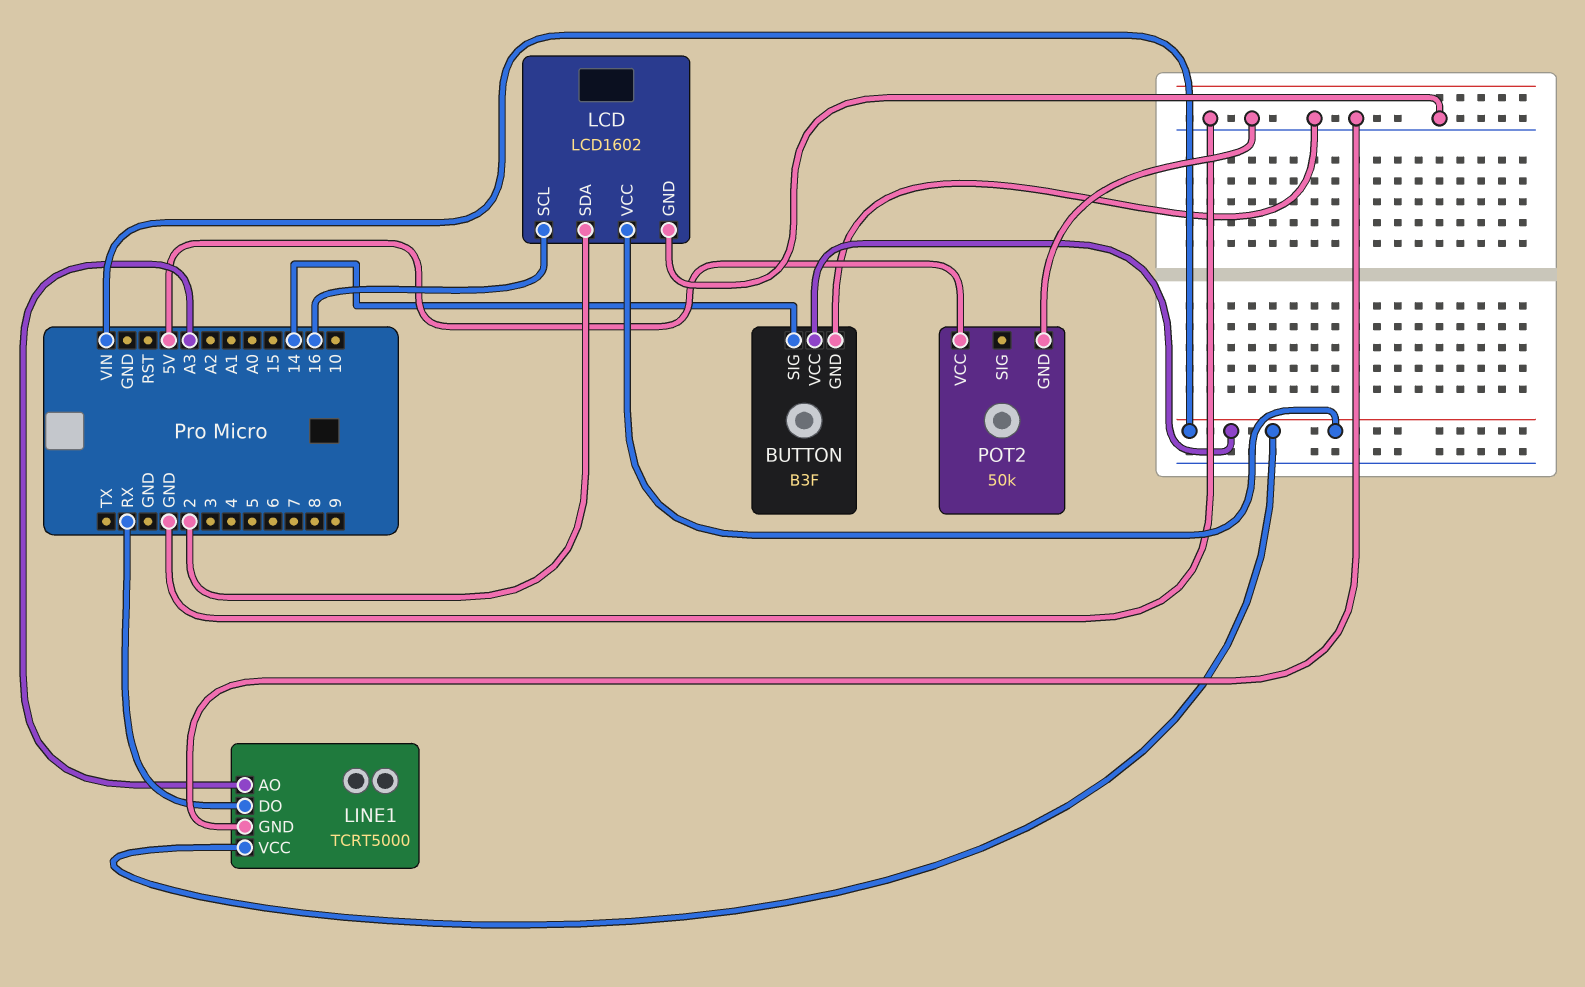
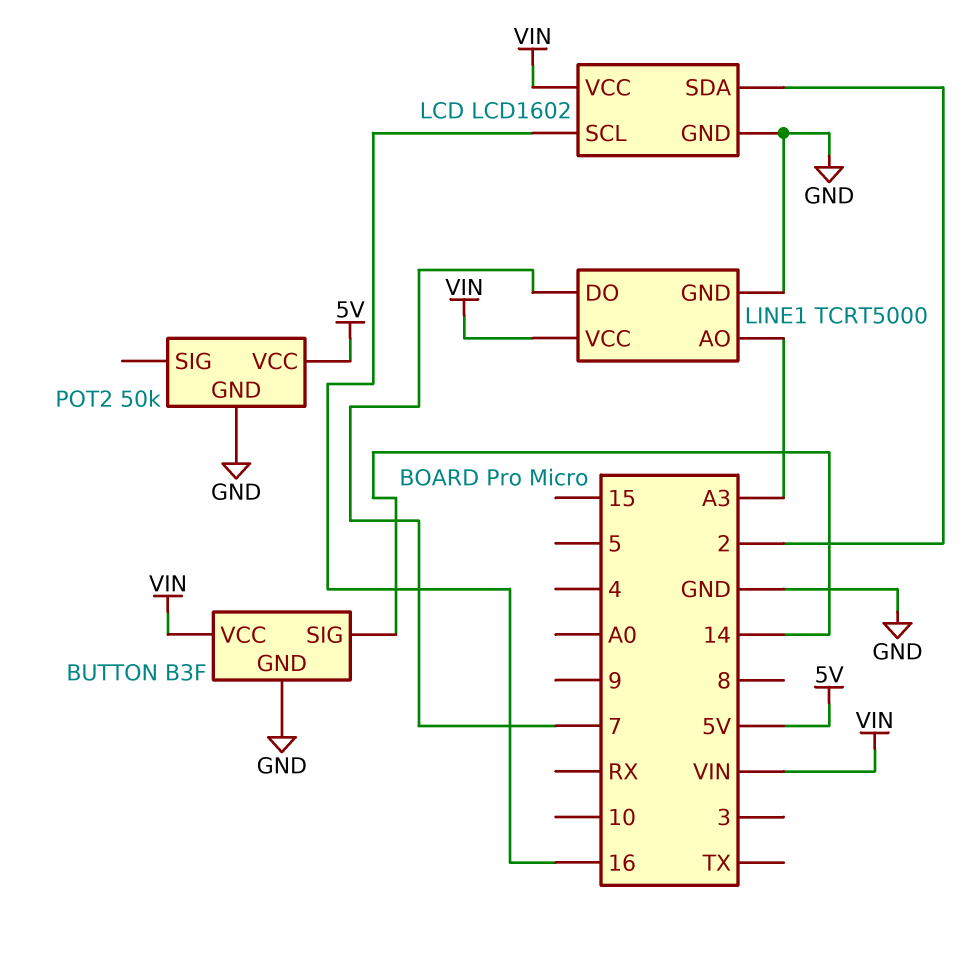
LINE1 pin DO: RX -> 7

